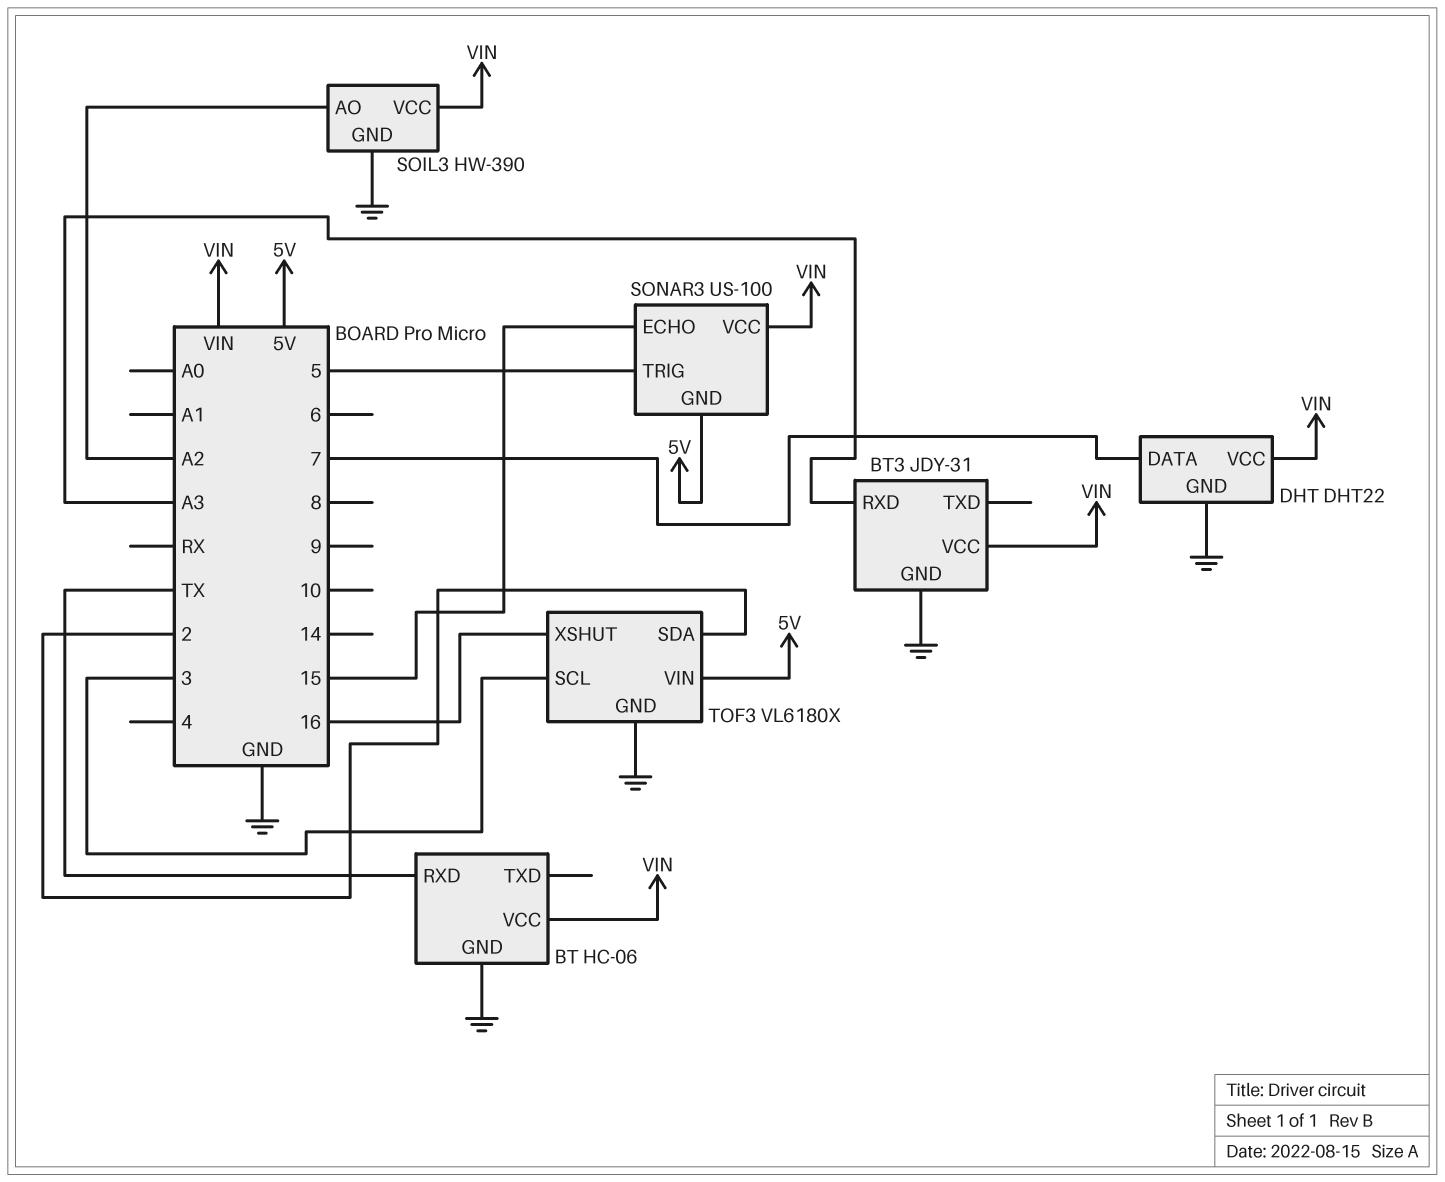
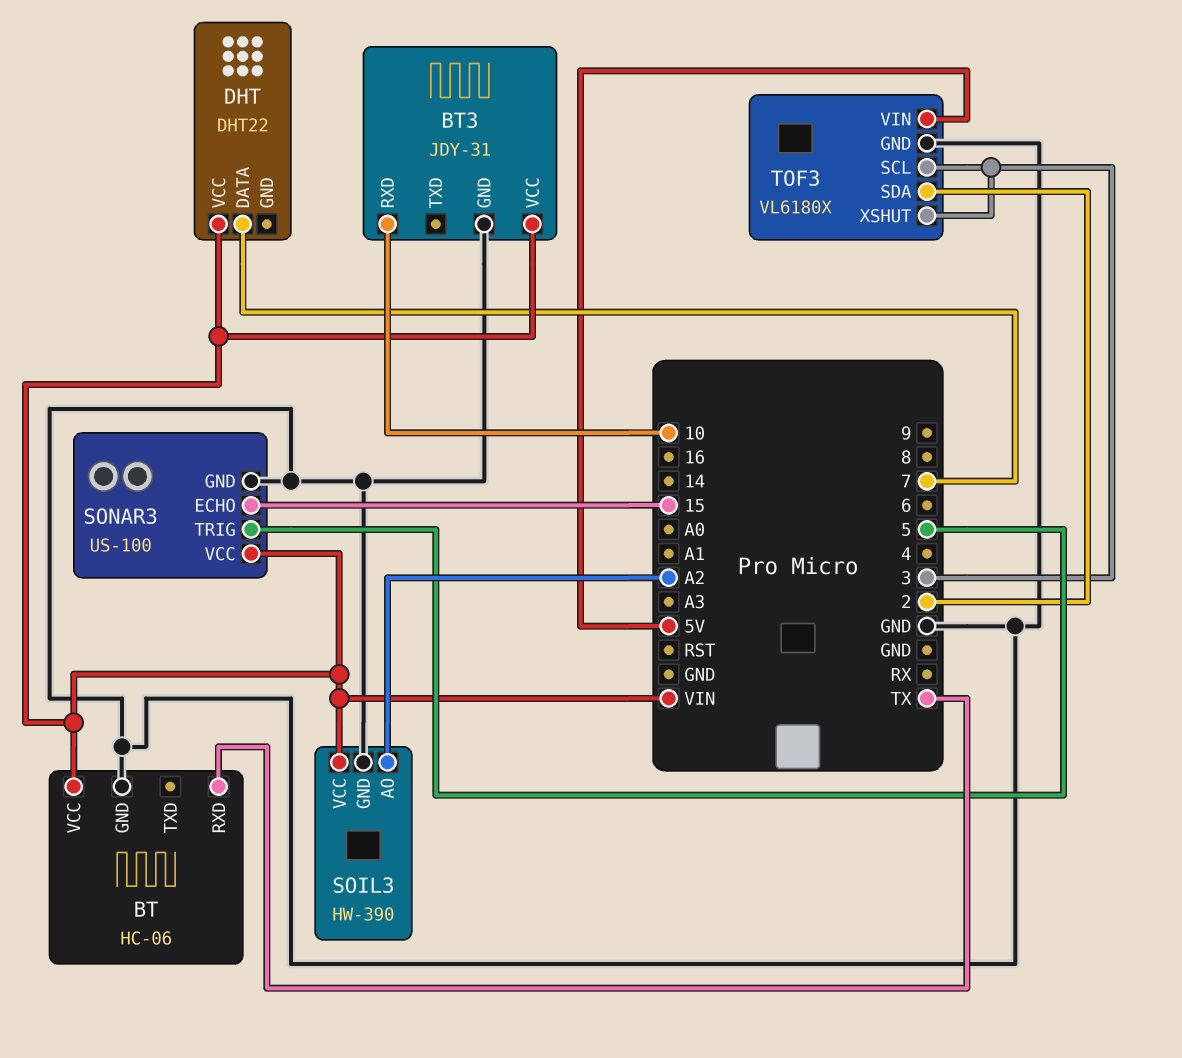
BT3 pin RXD: A3 -> 10
DHT pin GND: GND -> none
SONAR3 pin GND: 5V -> GND
TOF3 pin XSHUT: 16 -> 3

